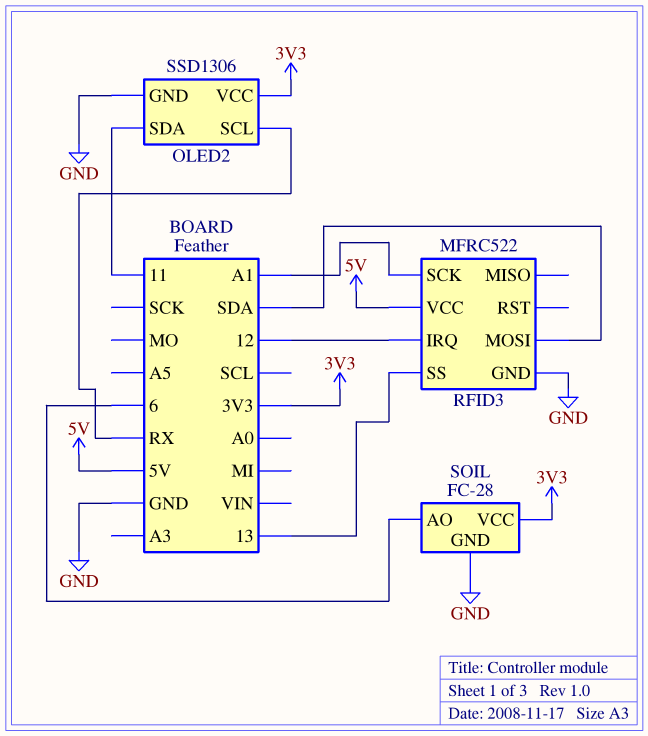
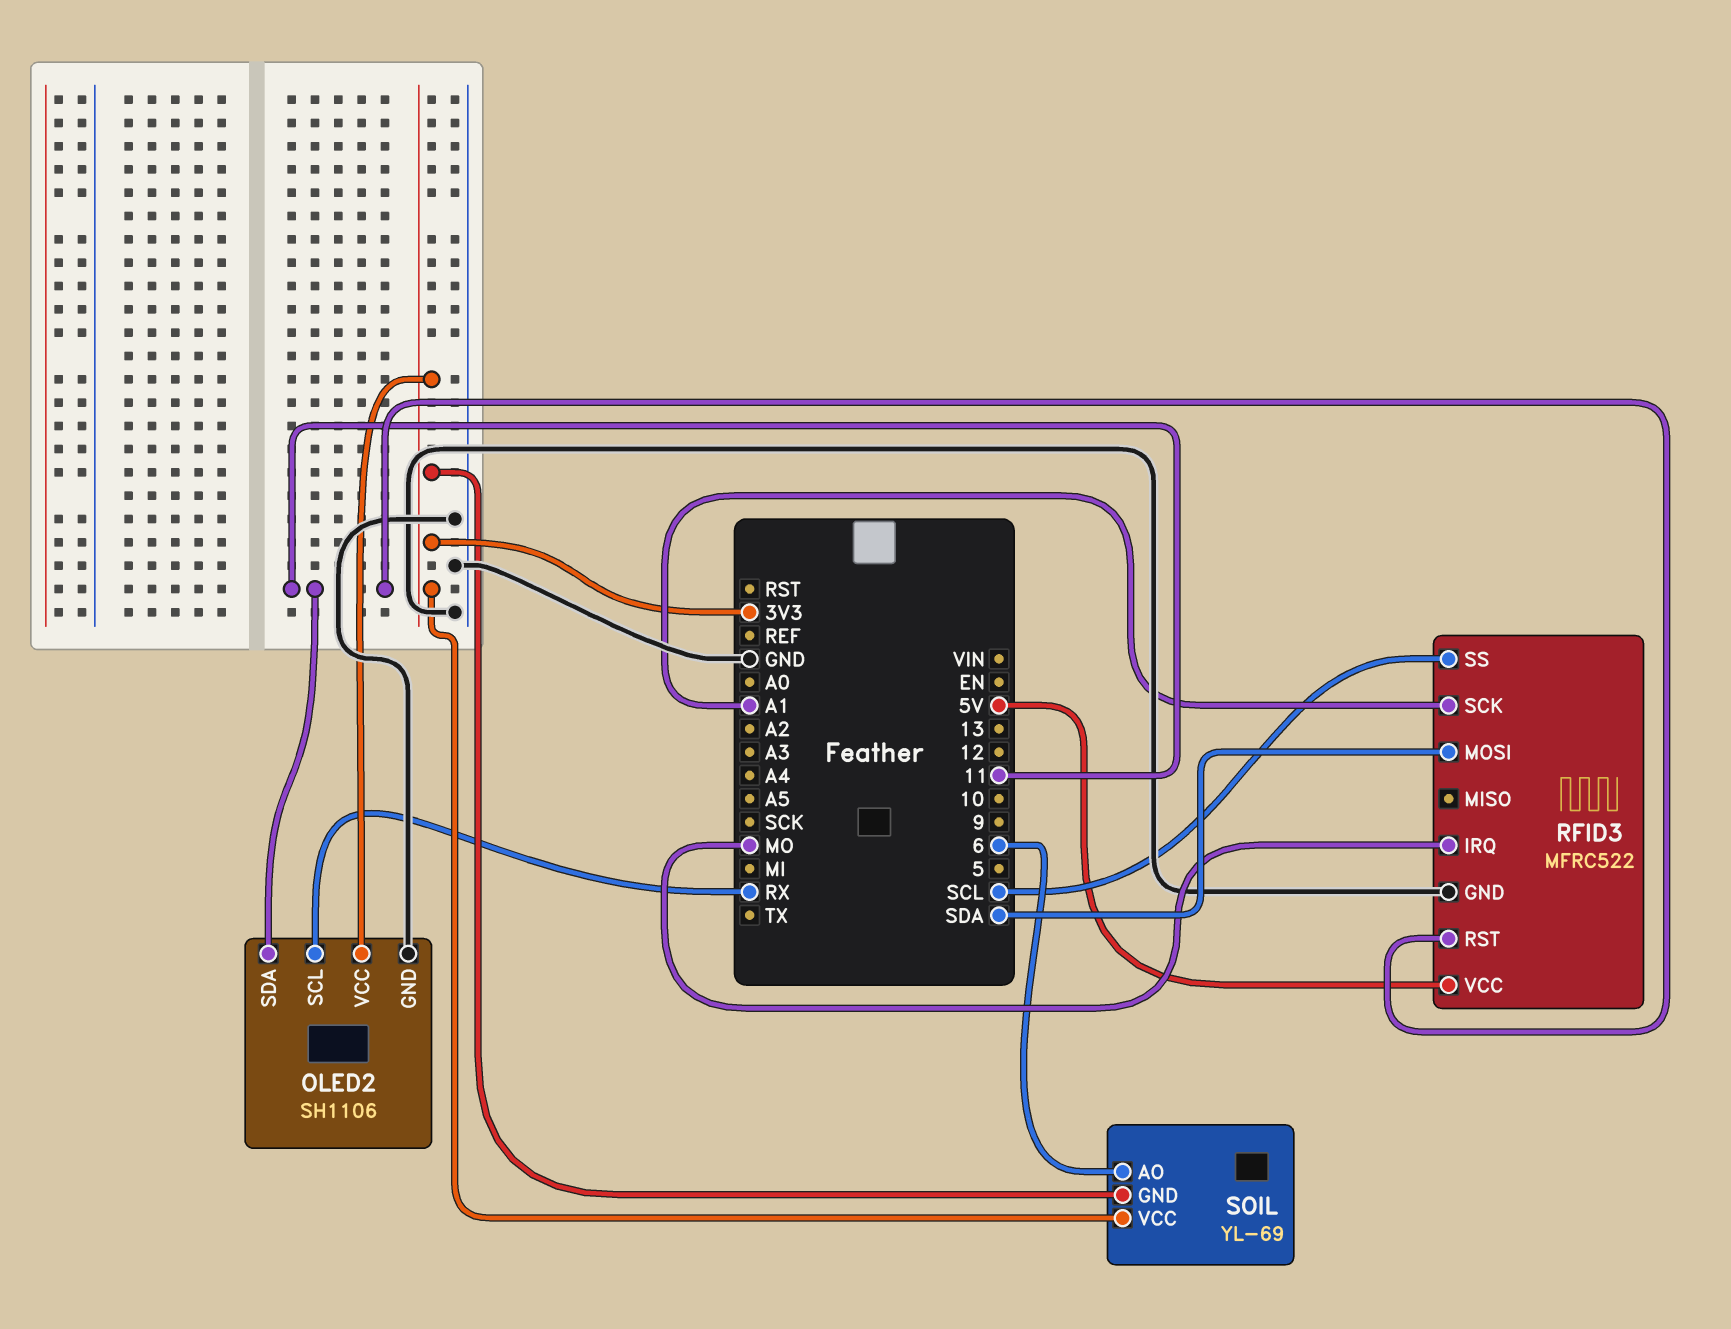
OLED2: SSD1306 -> SH1106
RFID3 pin IRQ: 12 -> MO
RFID3 pin RST: none -> 11
RFID3 pin SS: 13 -> SCL
SOIL: FC-28 -> YL-69
SOIL pin GND: GND -> 3V3

